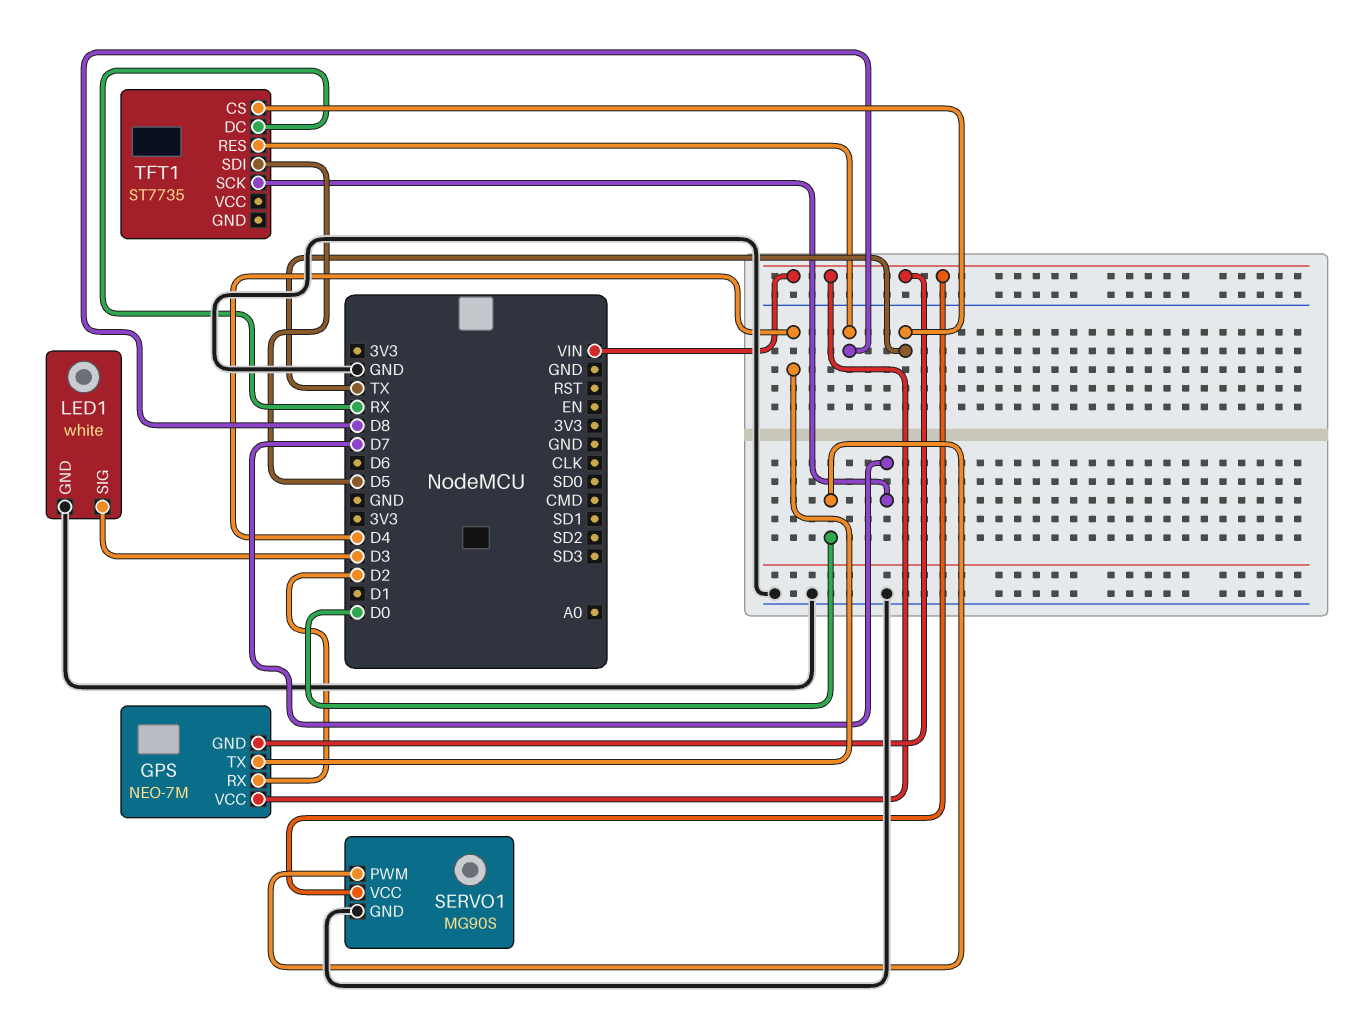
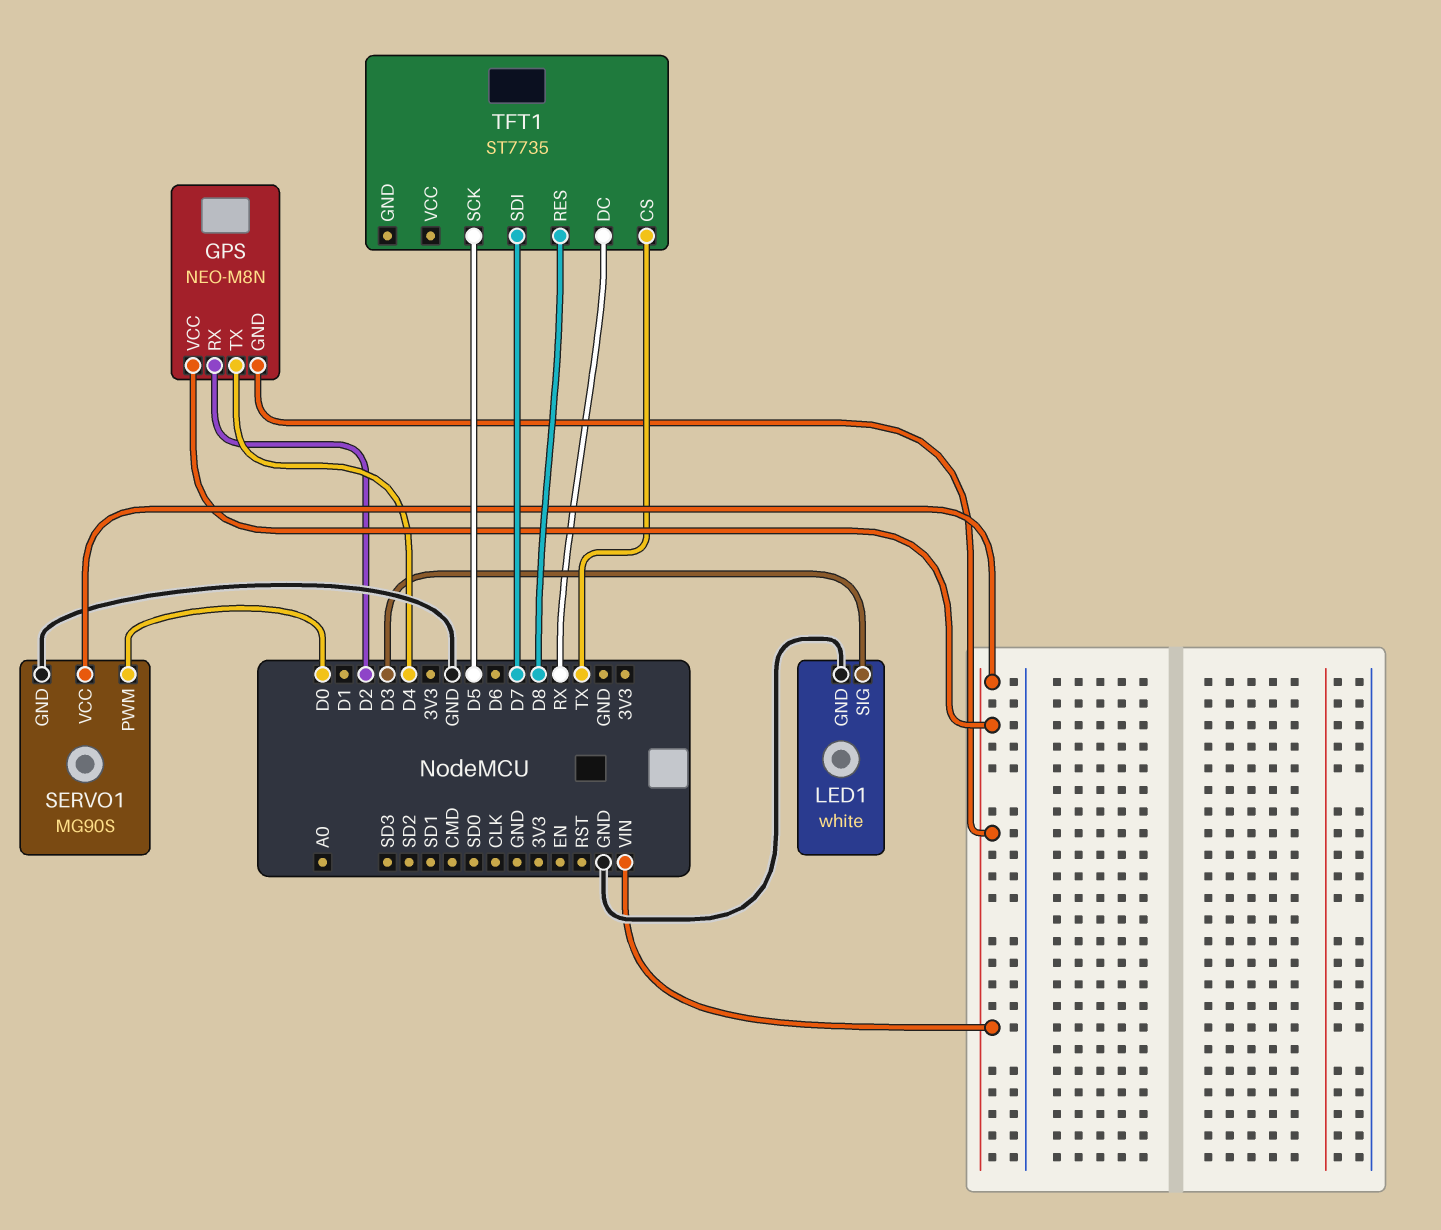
GPS: NEO-7M -> NEO-M8N
TFT1 pin SCK: D7 -> D5
TFT1 pin SDI: D5 -> D7

